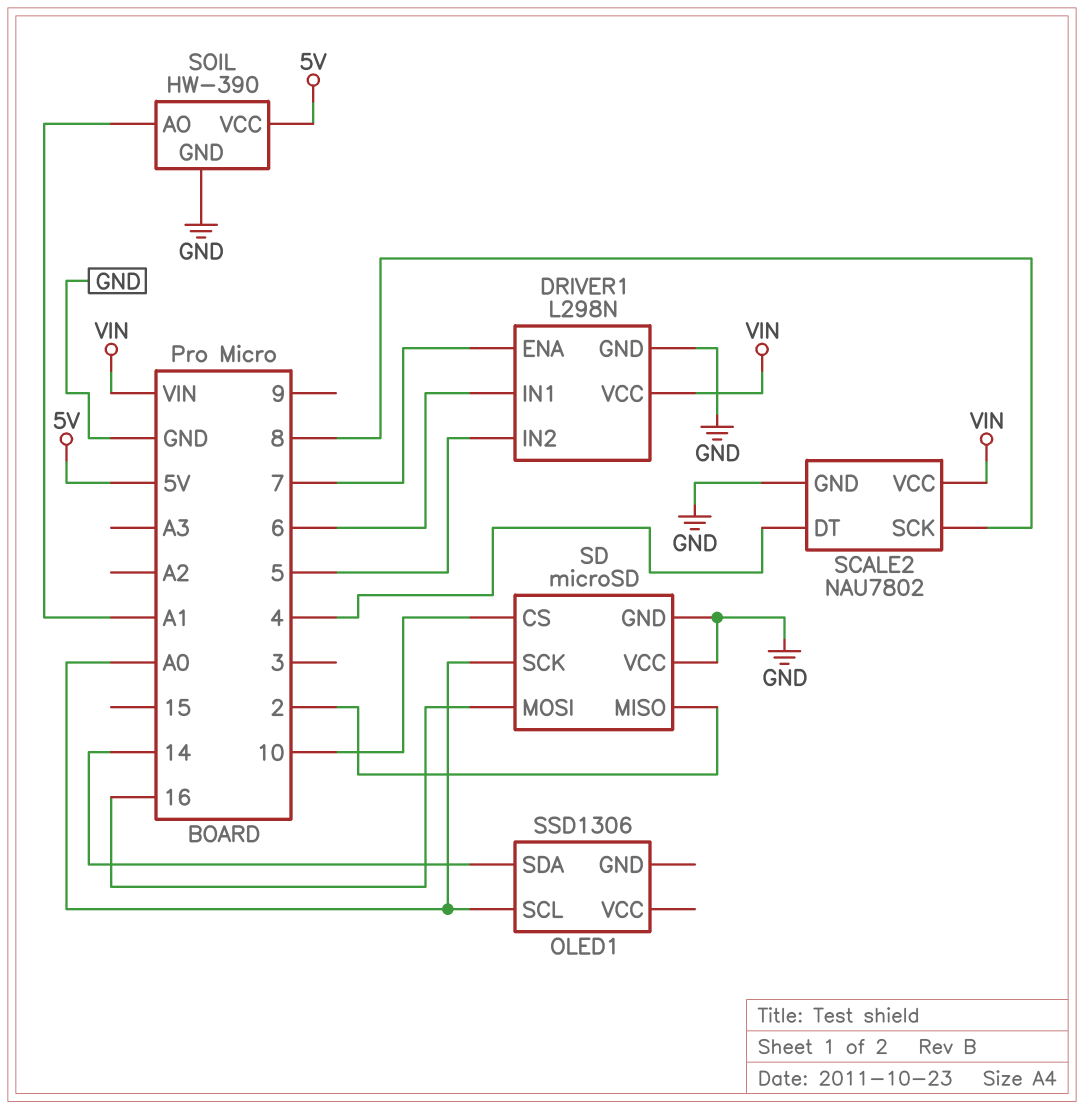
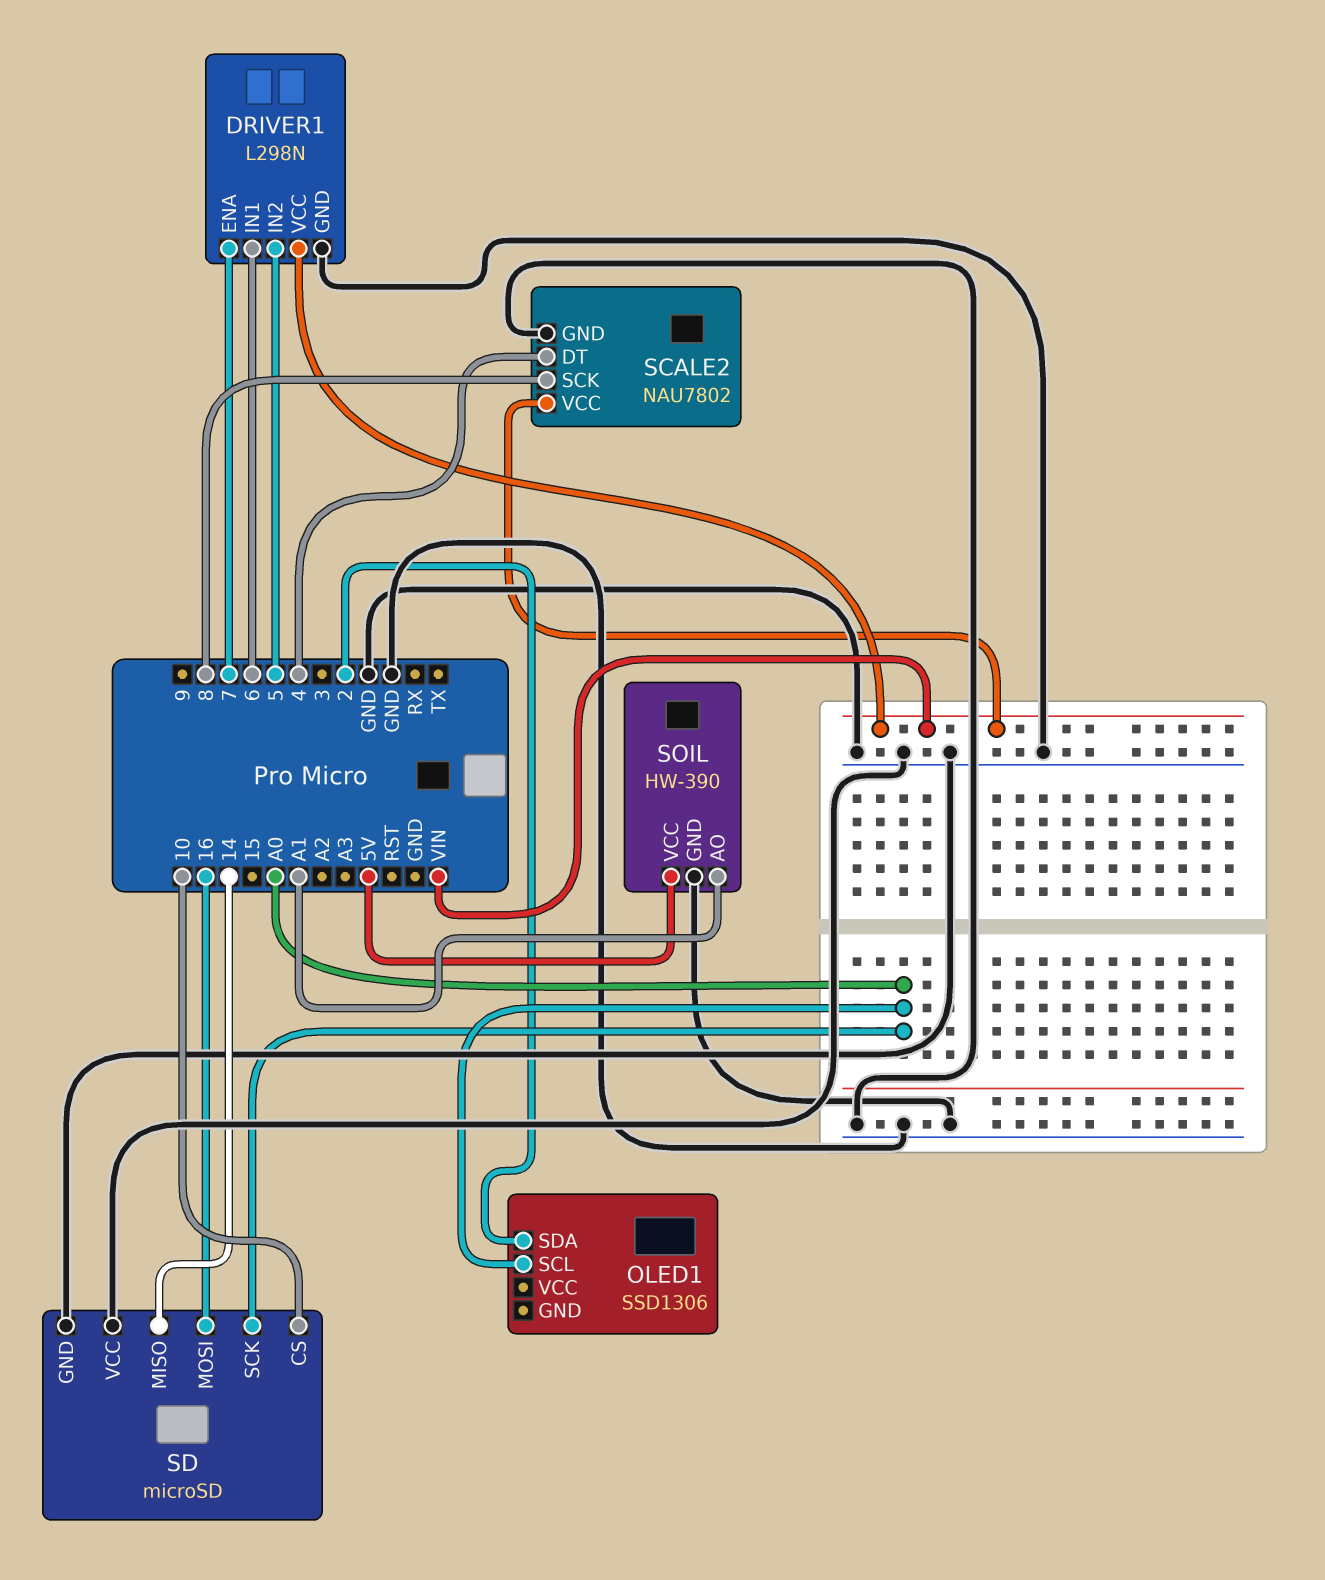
OLED1 pin SDA: 14 -> 2
SD pin MISO: 2 -> 14

